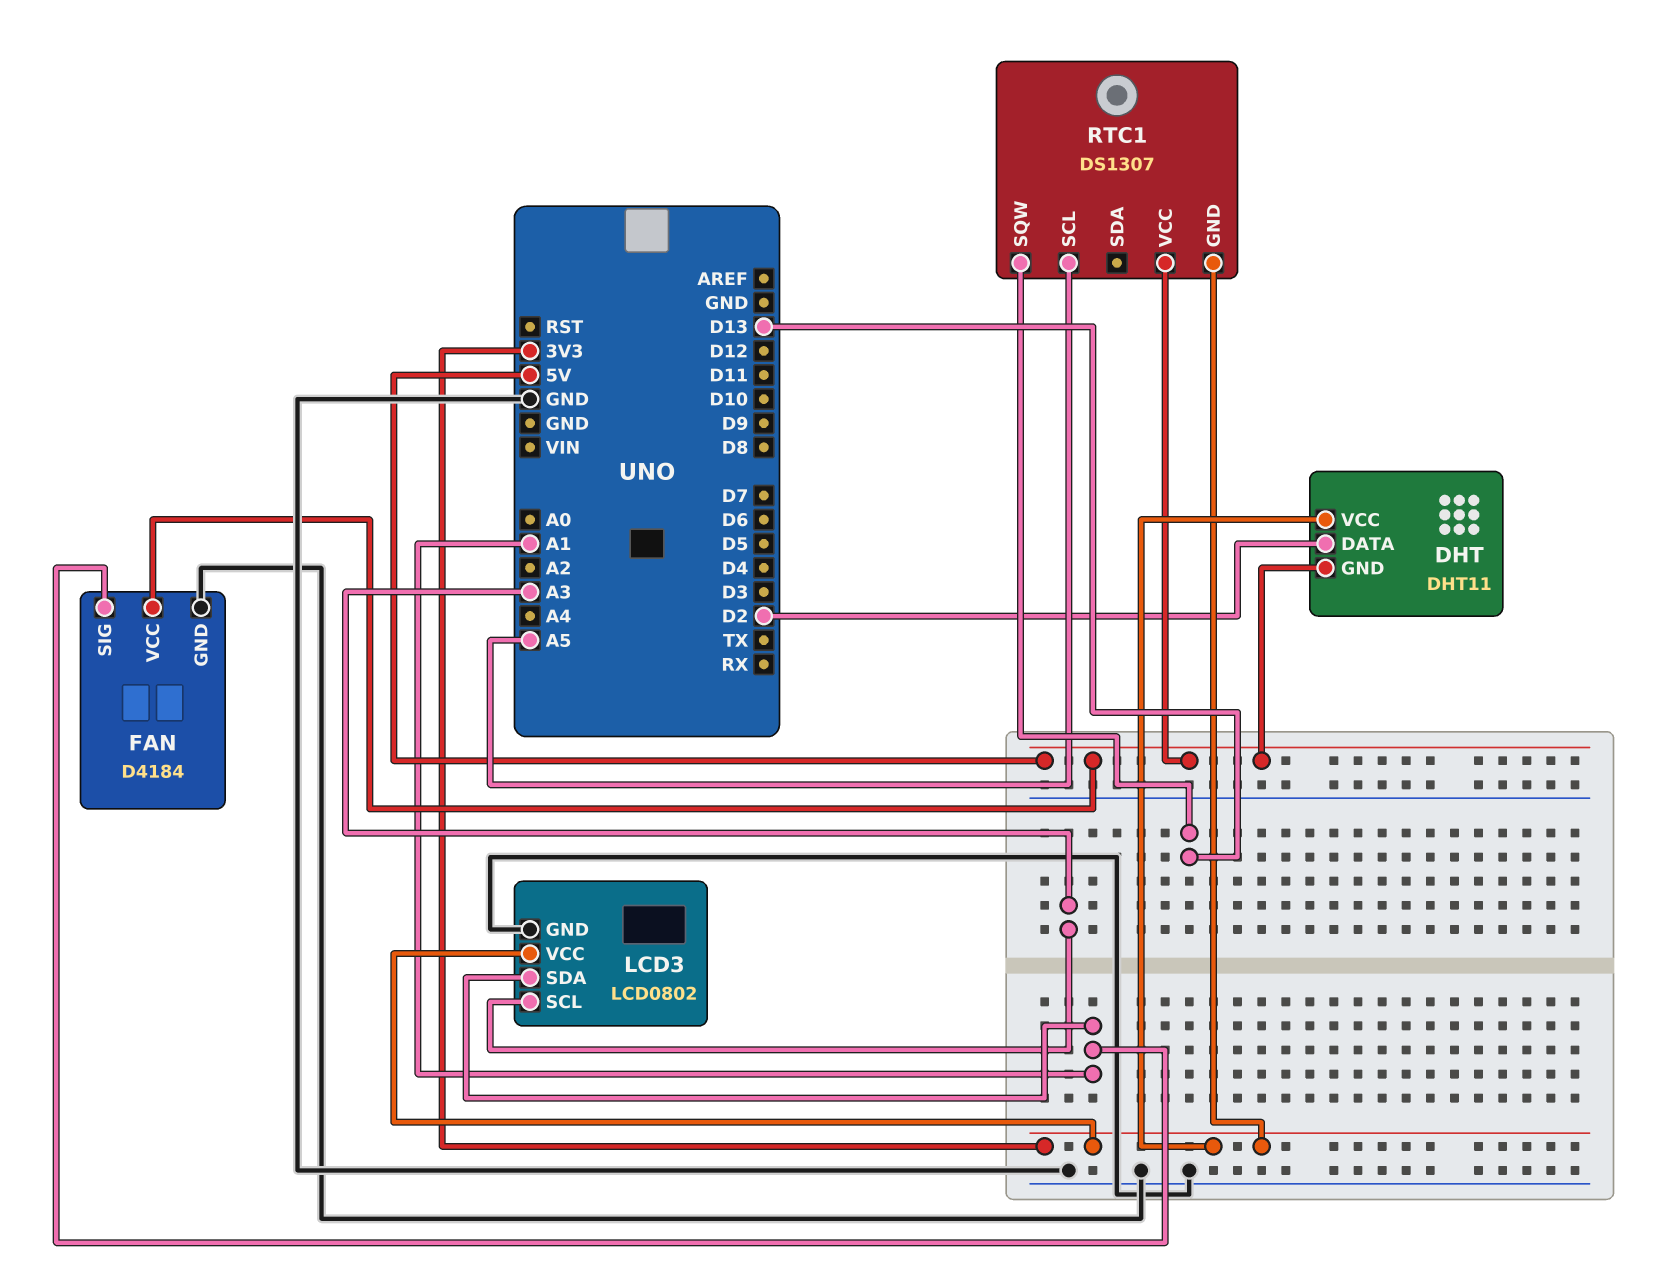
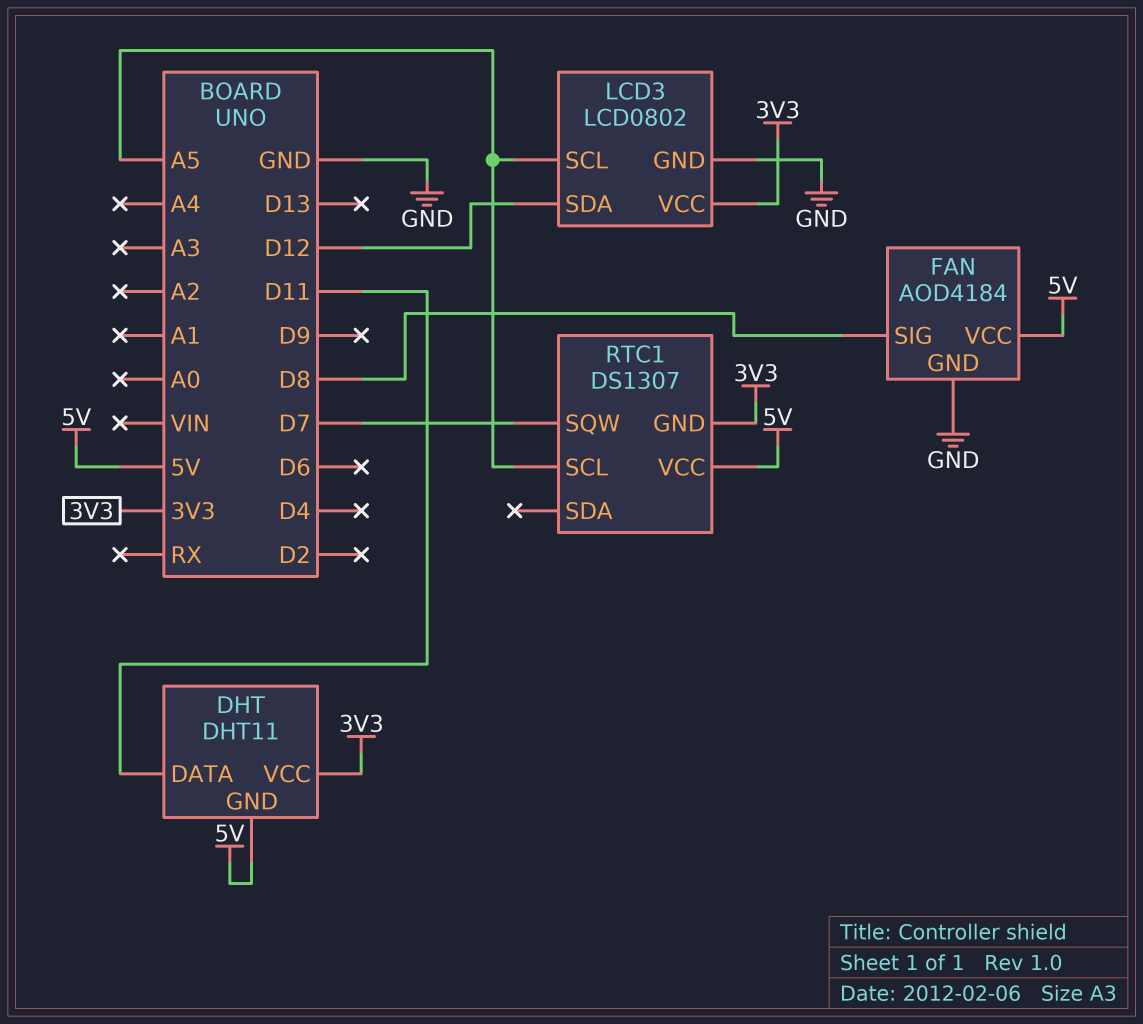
DHT pin DATA: D2 -> D11
FAN: D4184 -> AOD4184
FAN pin SIG: A1 -> D8
LCD3 pin SCL: A3 -> A5
LCD3 pin SDA: A1 -> D12
RTC1 pin SQW: D13 -> D7

